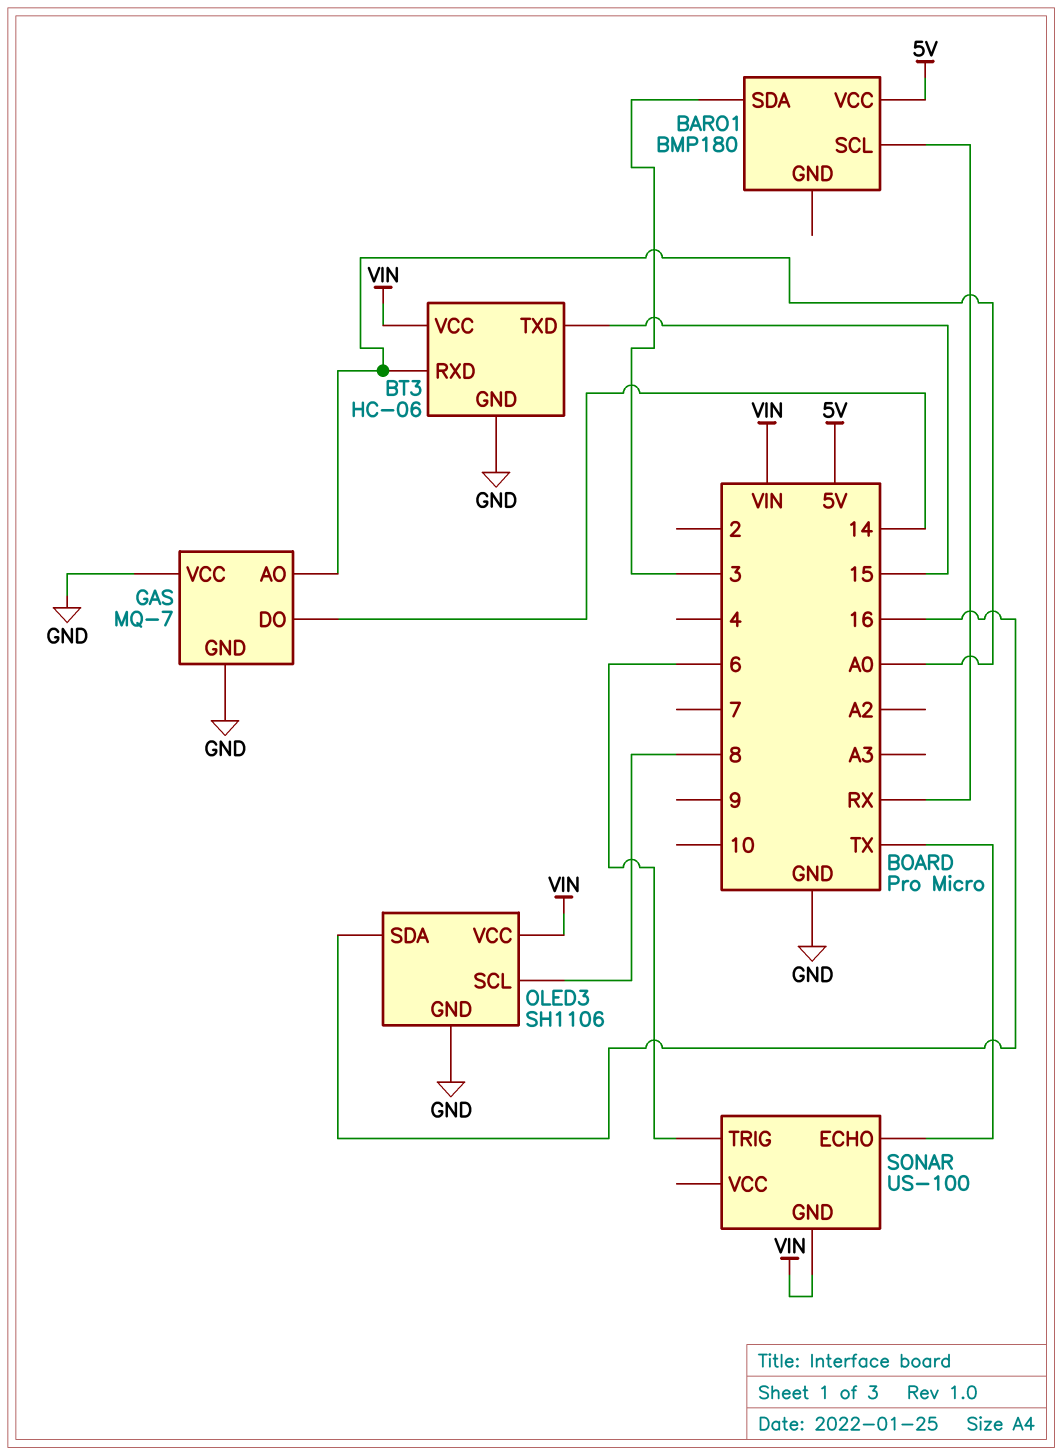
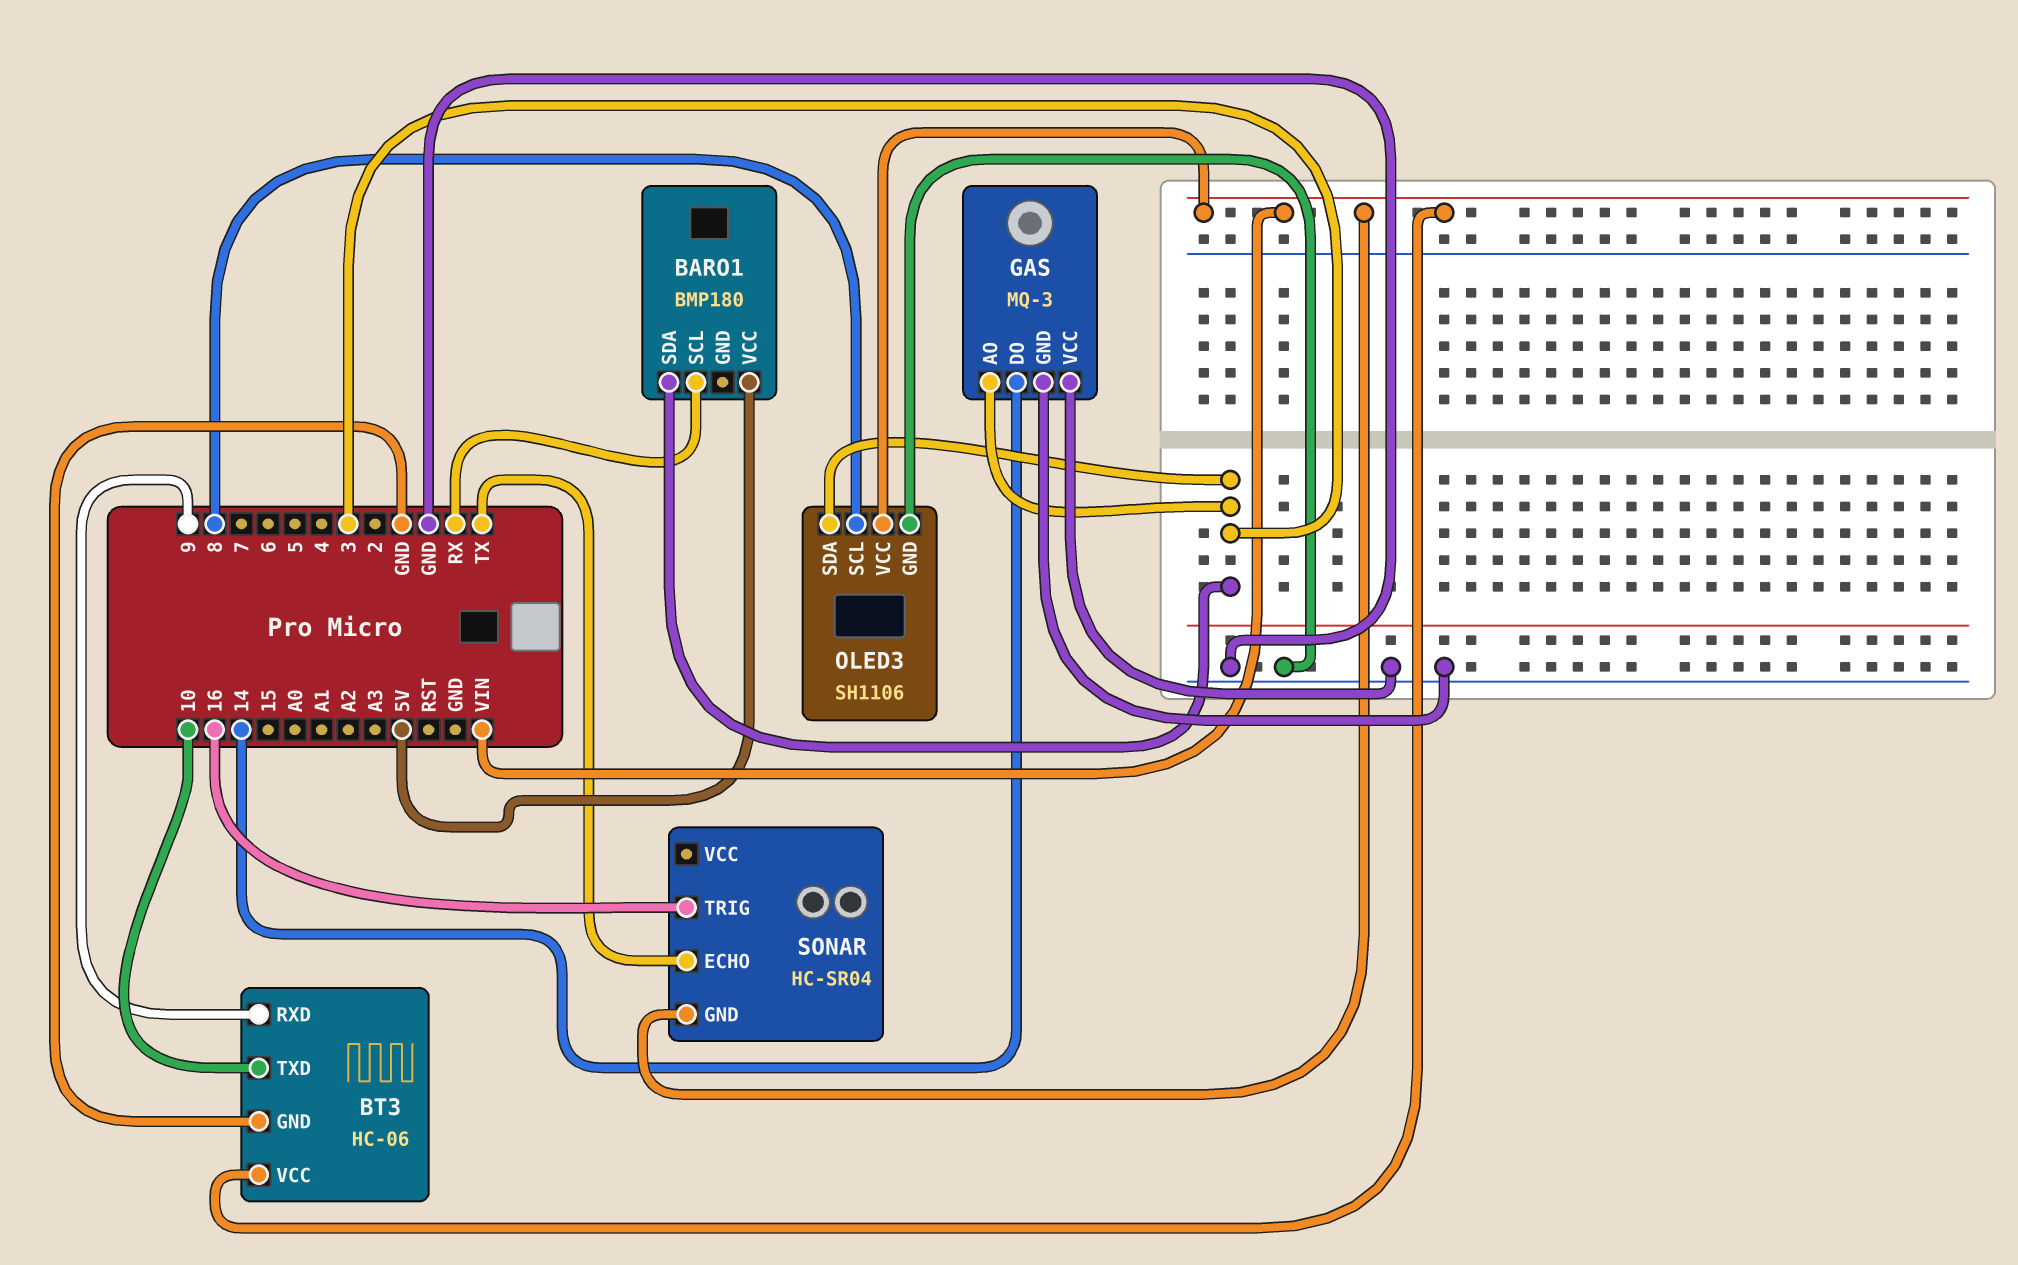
BT3 pin RXD: A0 -> 9
BT3 pin TXD: 15 -> 10
GAS: MQ-7 -> MQ-3
GAS pin AO: A0 -> 3
OLED3 pin SDA: 16 -> 3
SONAR: US-100 -> HC-SR04
SONAR pin TRIG: 6 -> 16

